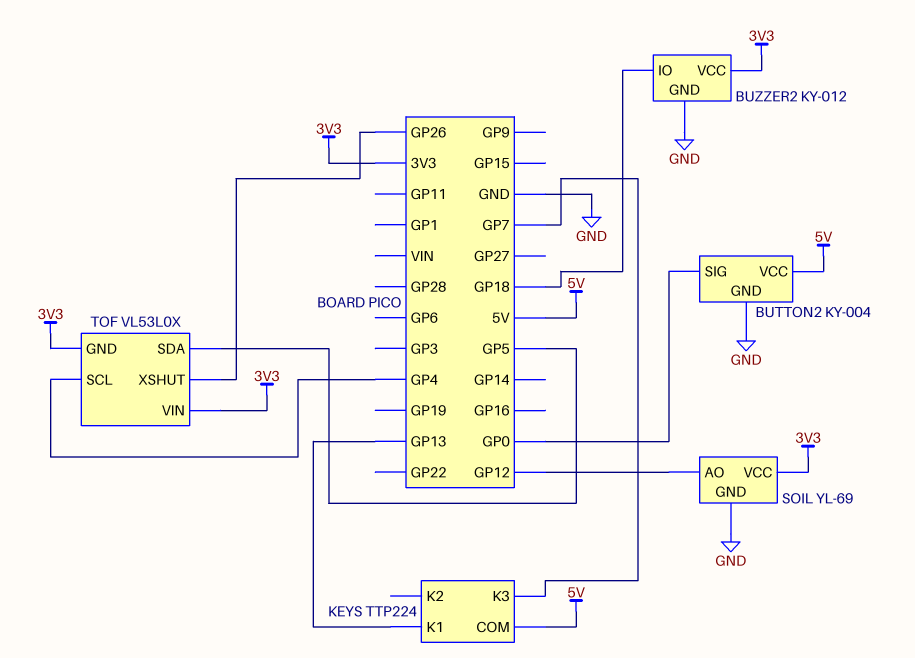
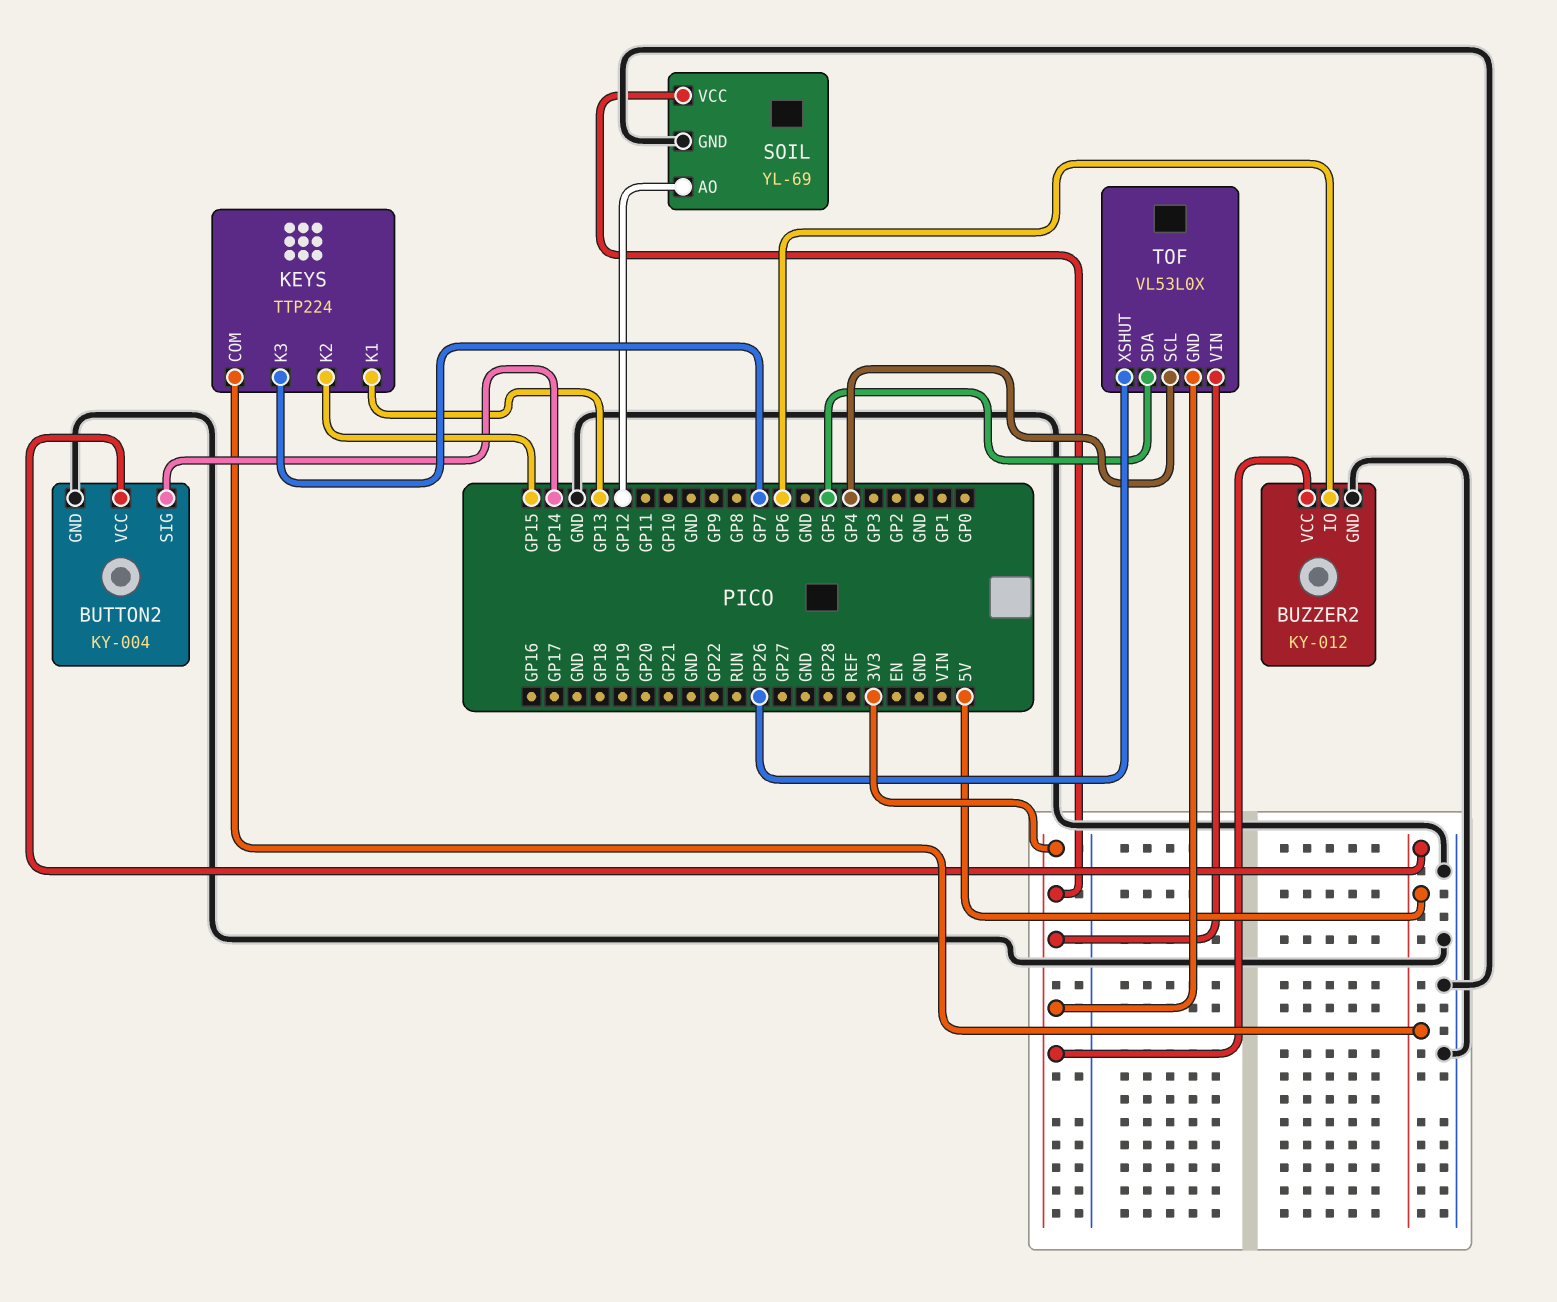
BUTTON2 pin SIG: GP0 -> GP14
BUZZER2 pin IO: GP18 -> GP6
KEYS pin K2: none -> GP15

